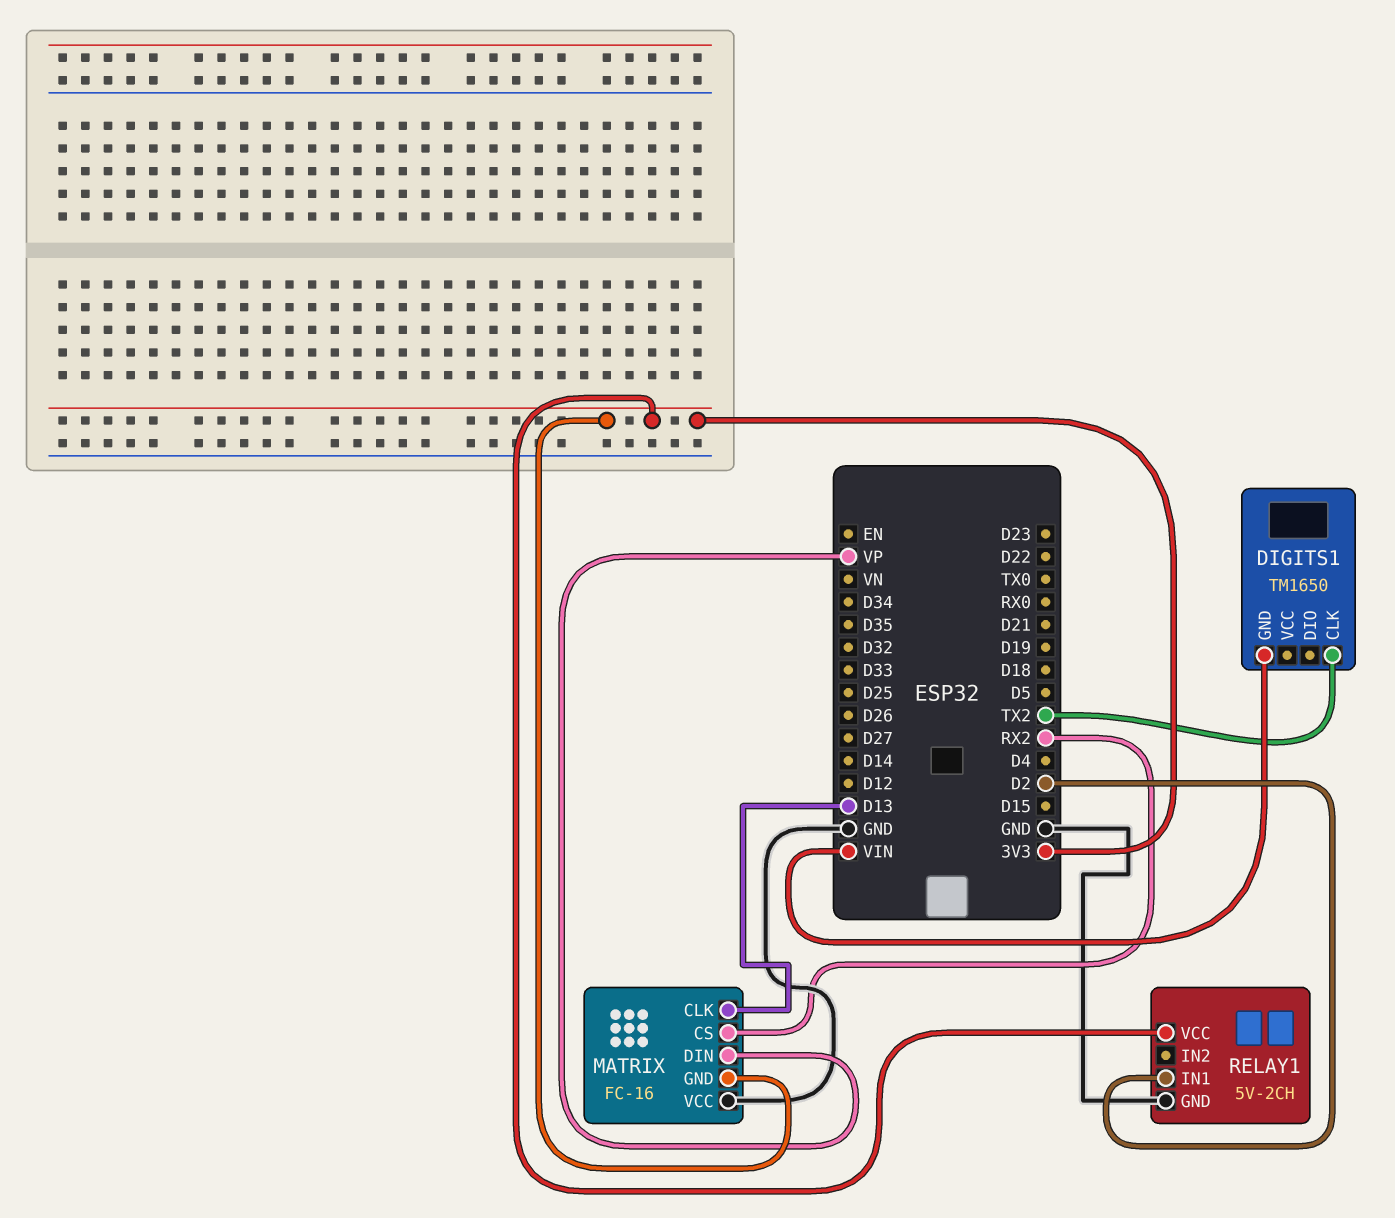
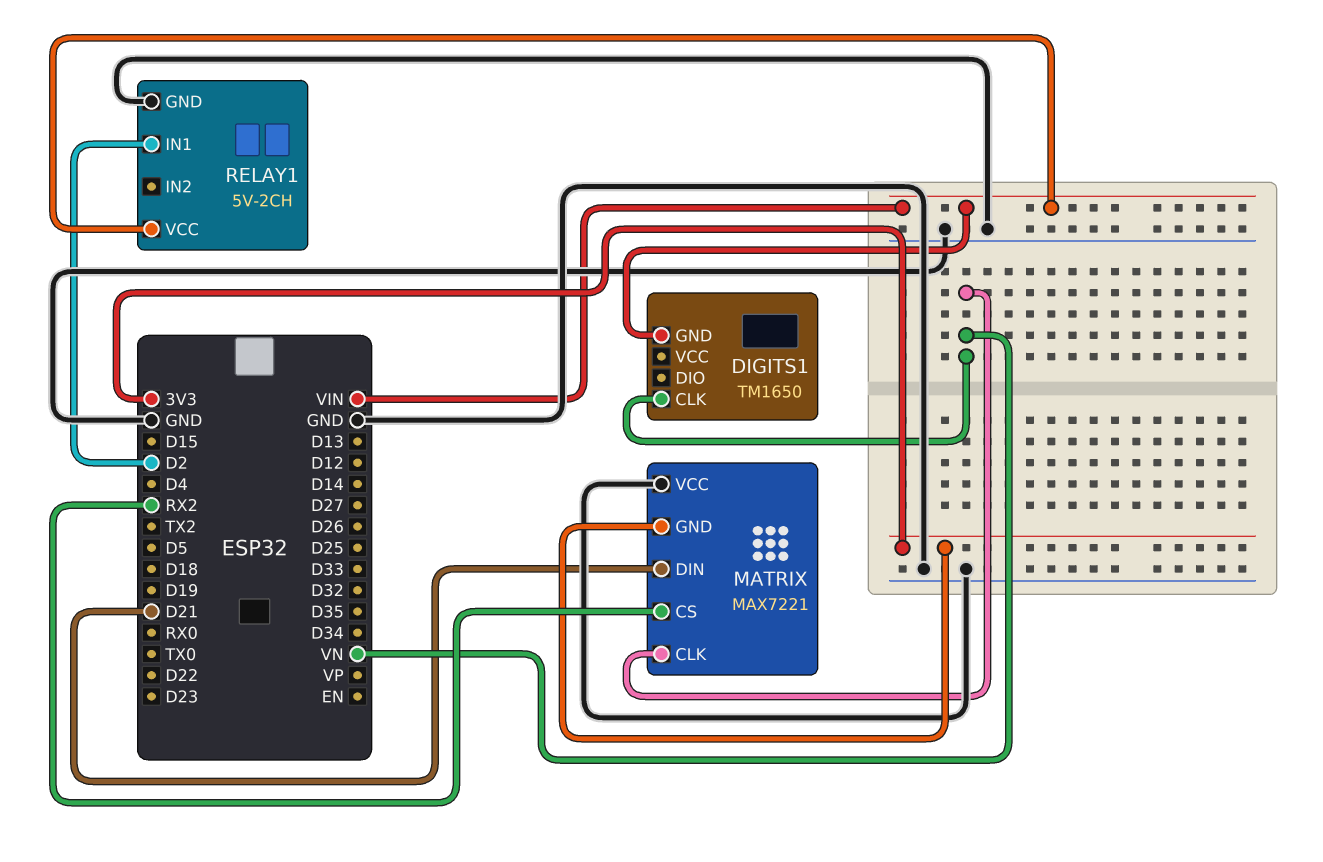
DIGITS1 pin CLK: TX2 -> VN
MATRIX: FC-16 -> MAX7221
MATRIX pin CLK: D13 -> VN
MATRIX pin DIN: VP -> D21
RELAY1 pin VCC: 3V3 -> VIN

